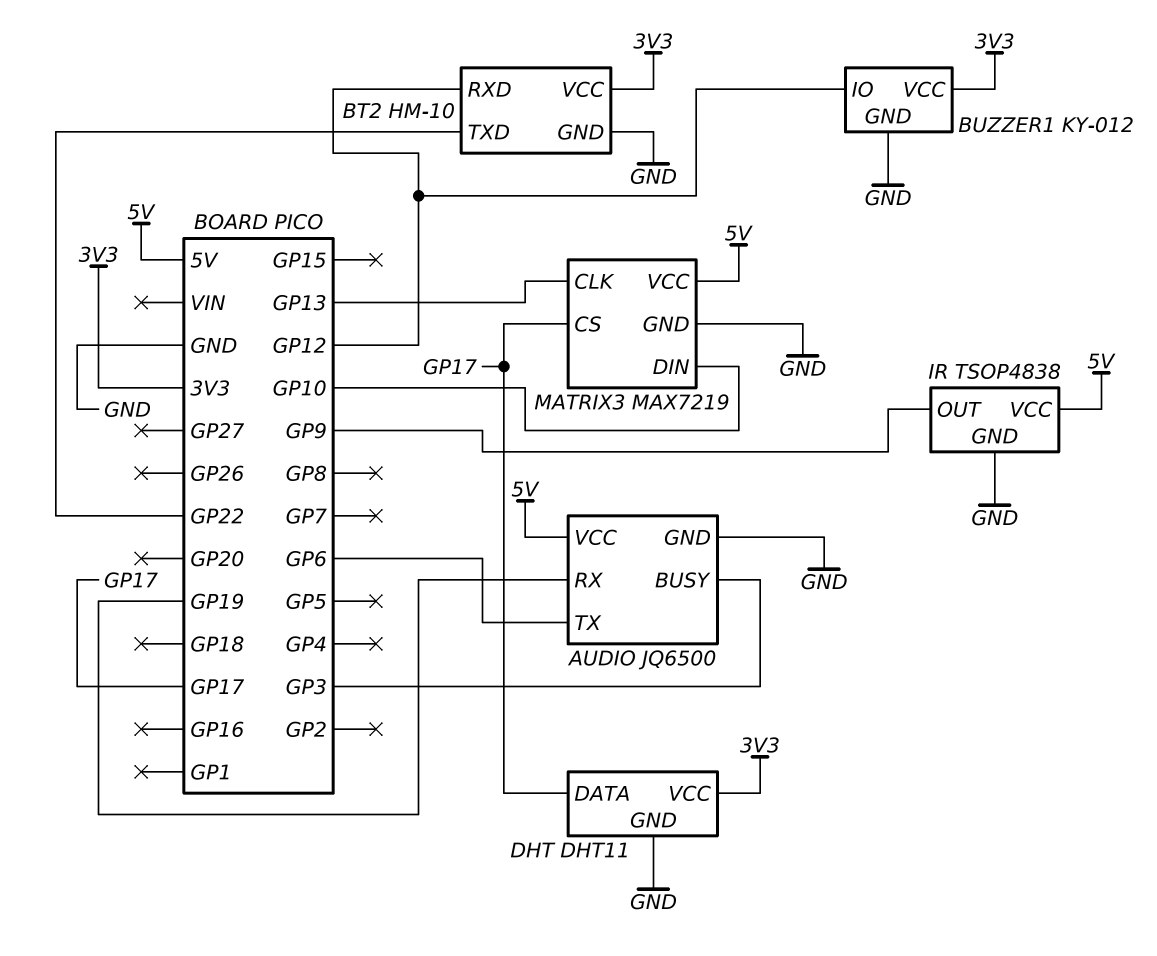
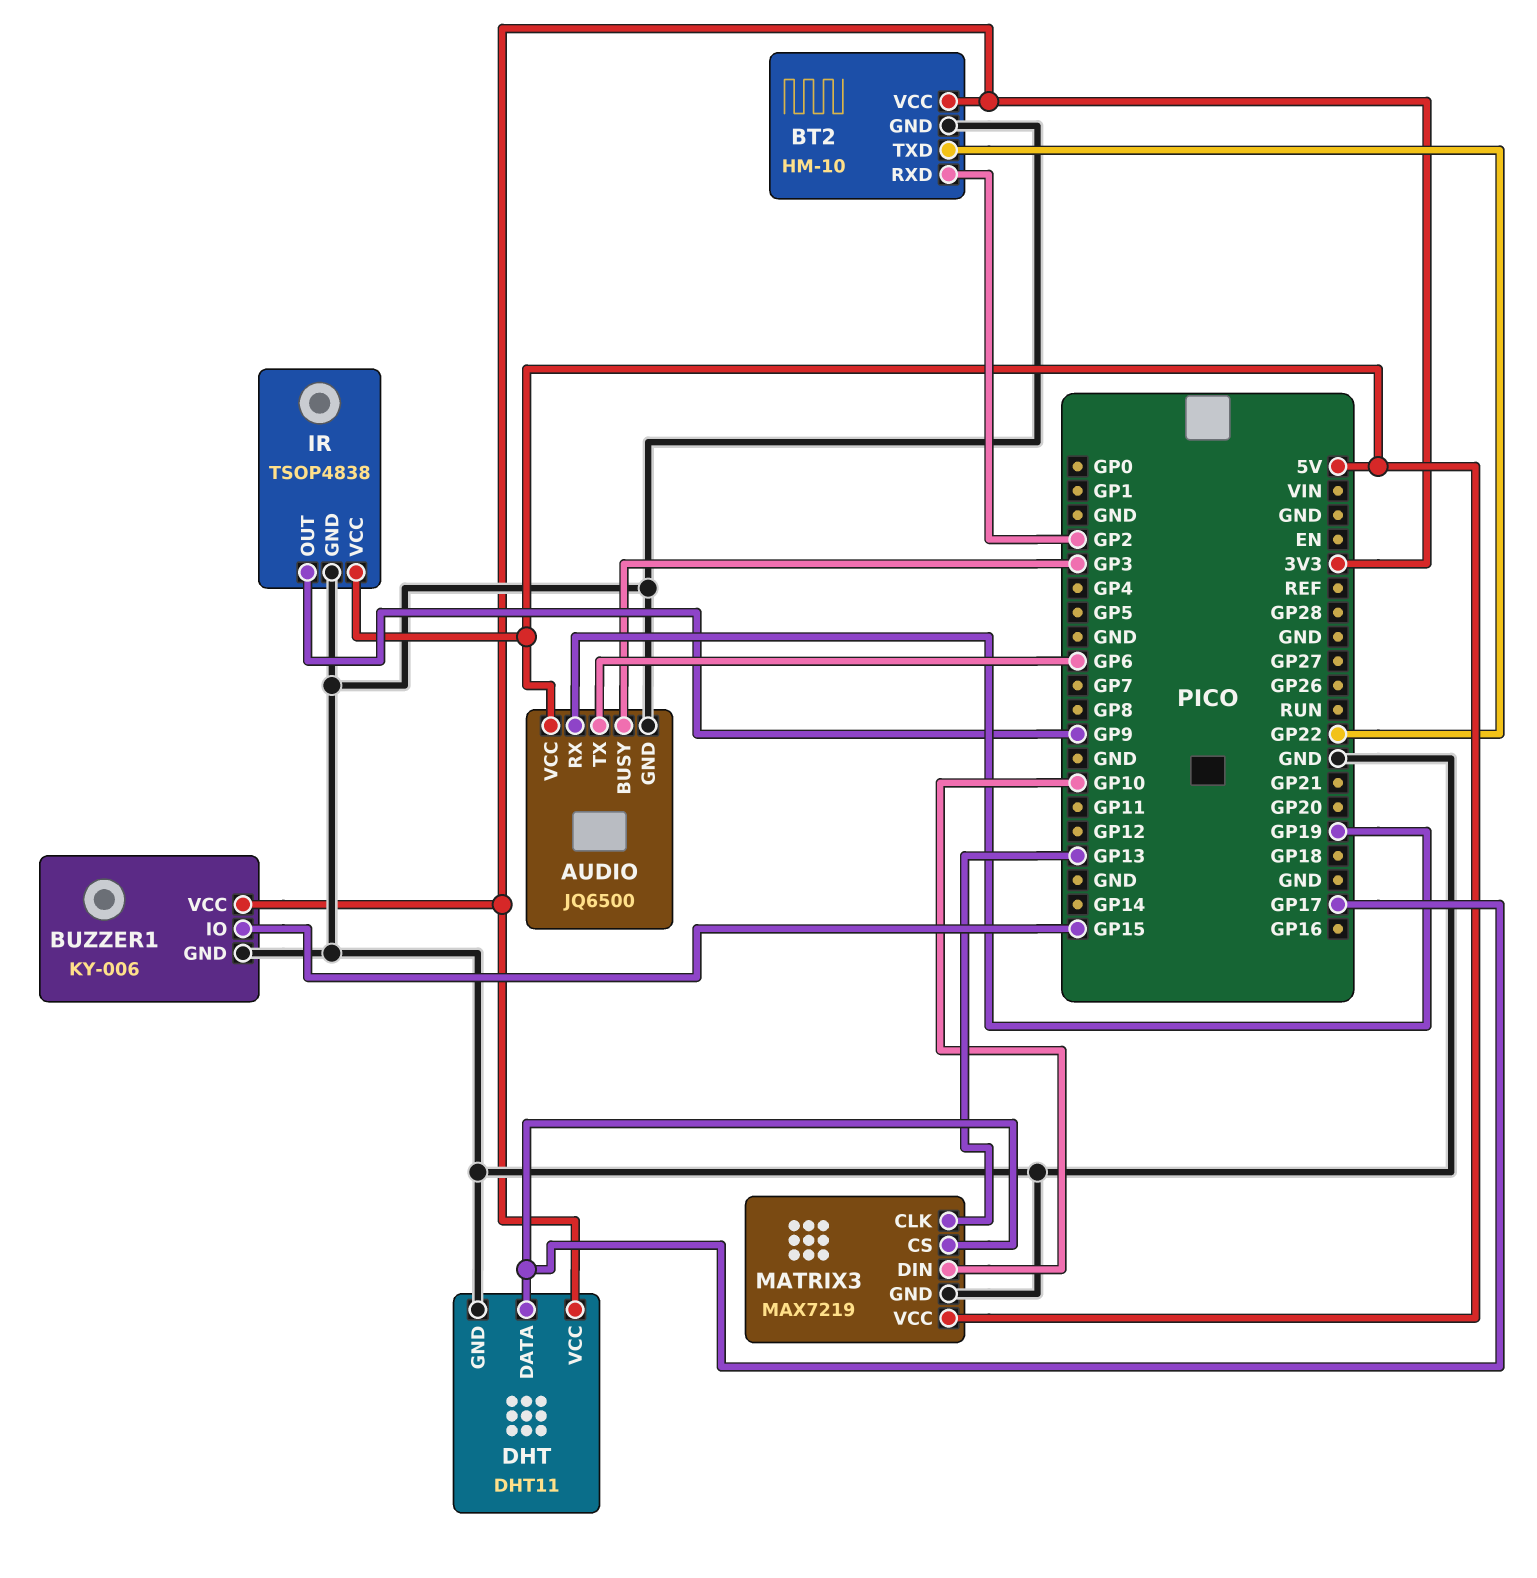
BT2 pin RXD: GP12 -> GP2
BUZZER1: KY-012 -> KY-006
BUZZER1 pin IO: GP12 -> GP15

